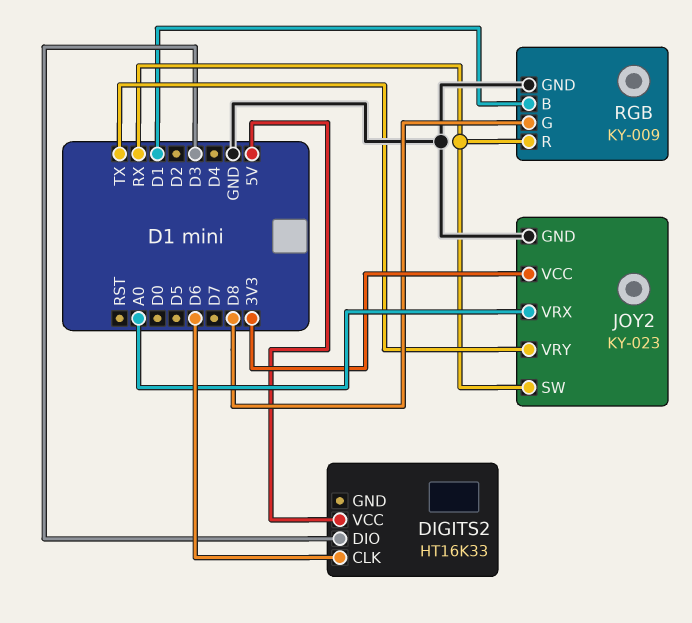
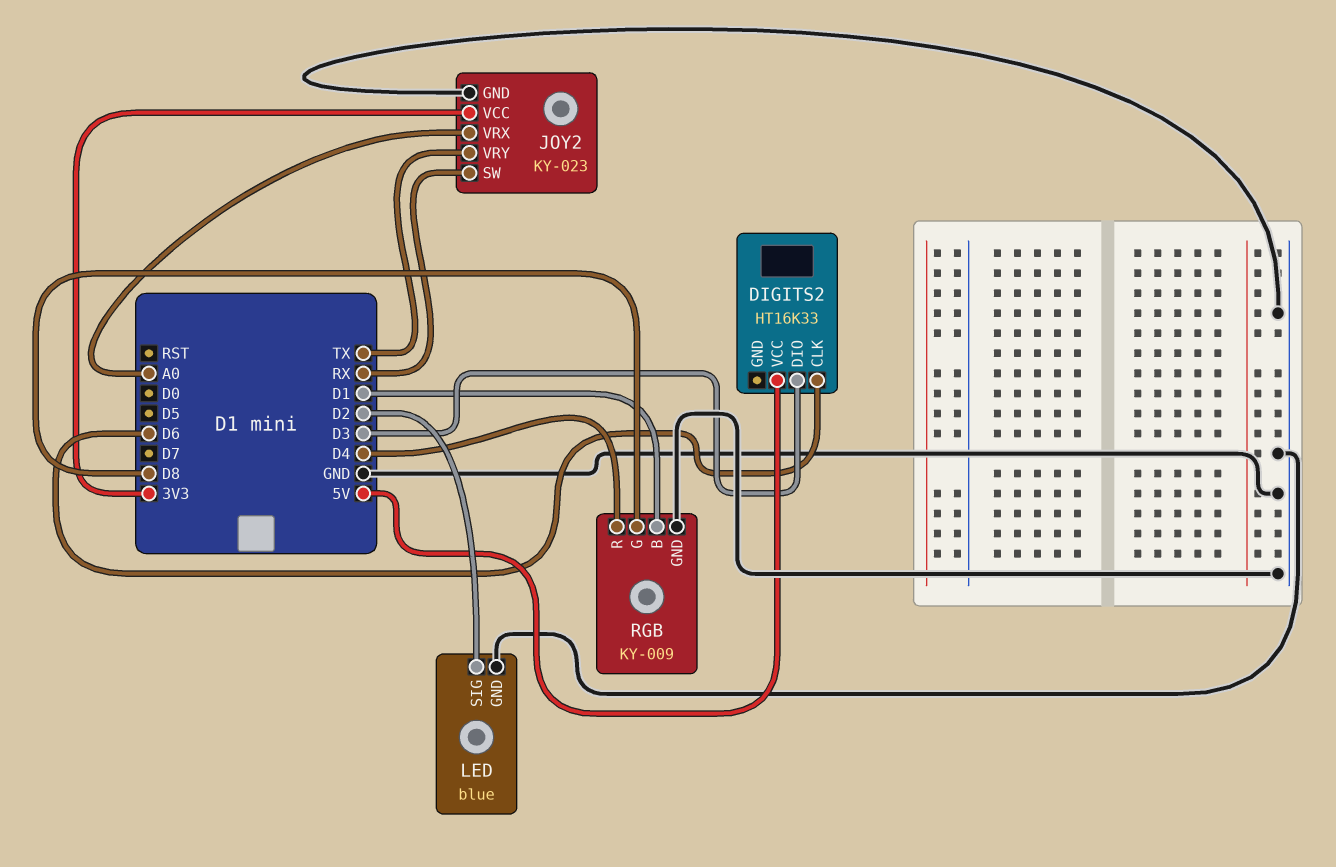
LED: none -> blue
LED pin GND: none -> GND
LED pin SIG: none -> D2
RGB pin R: RX -> D4

